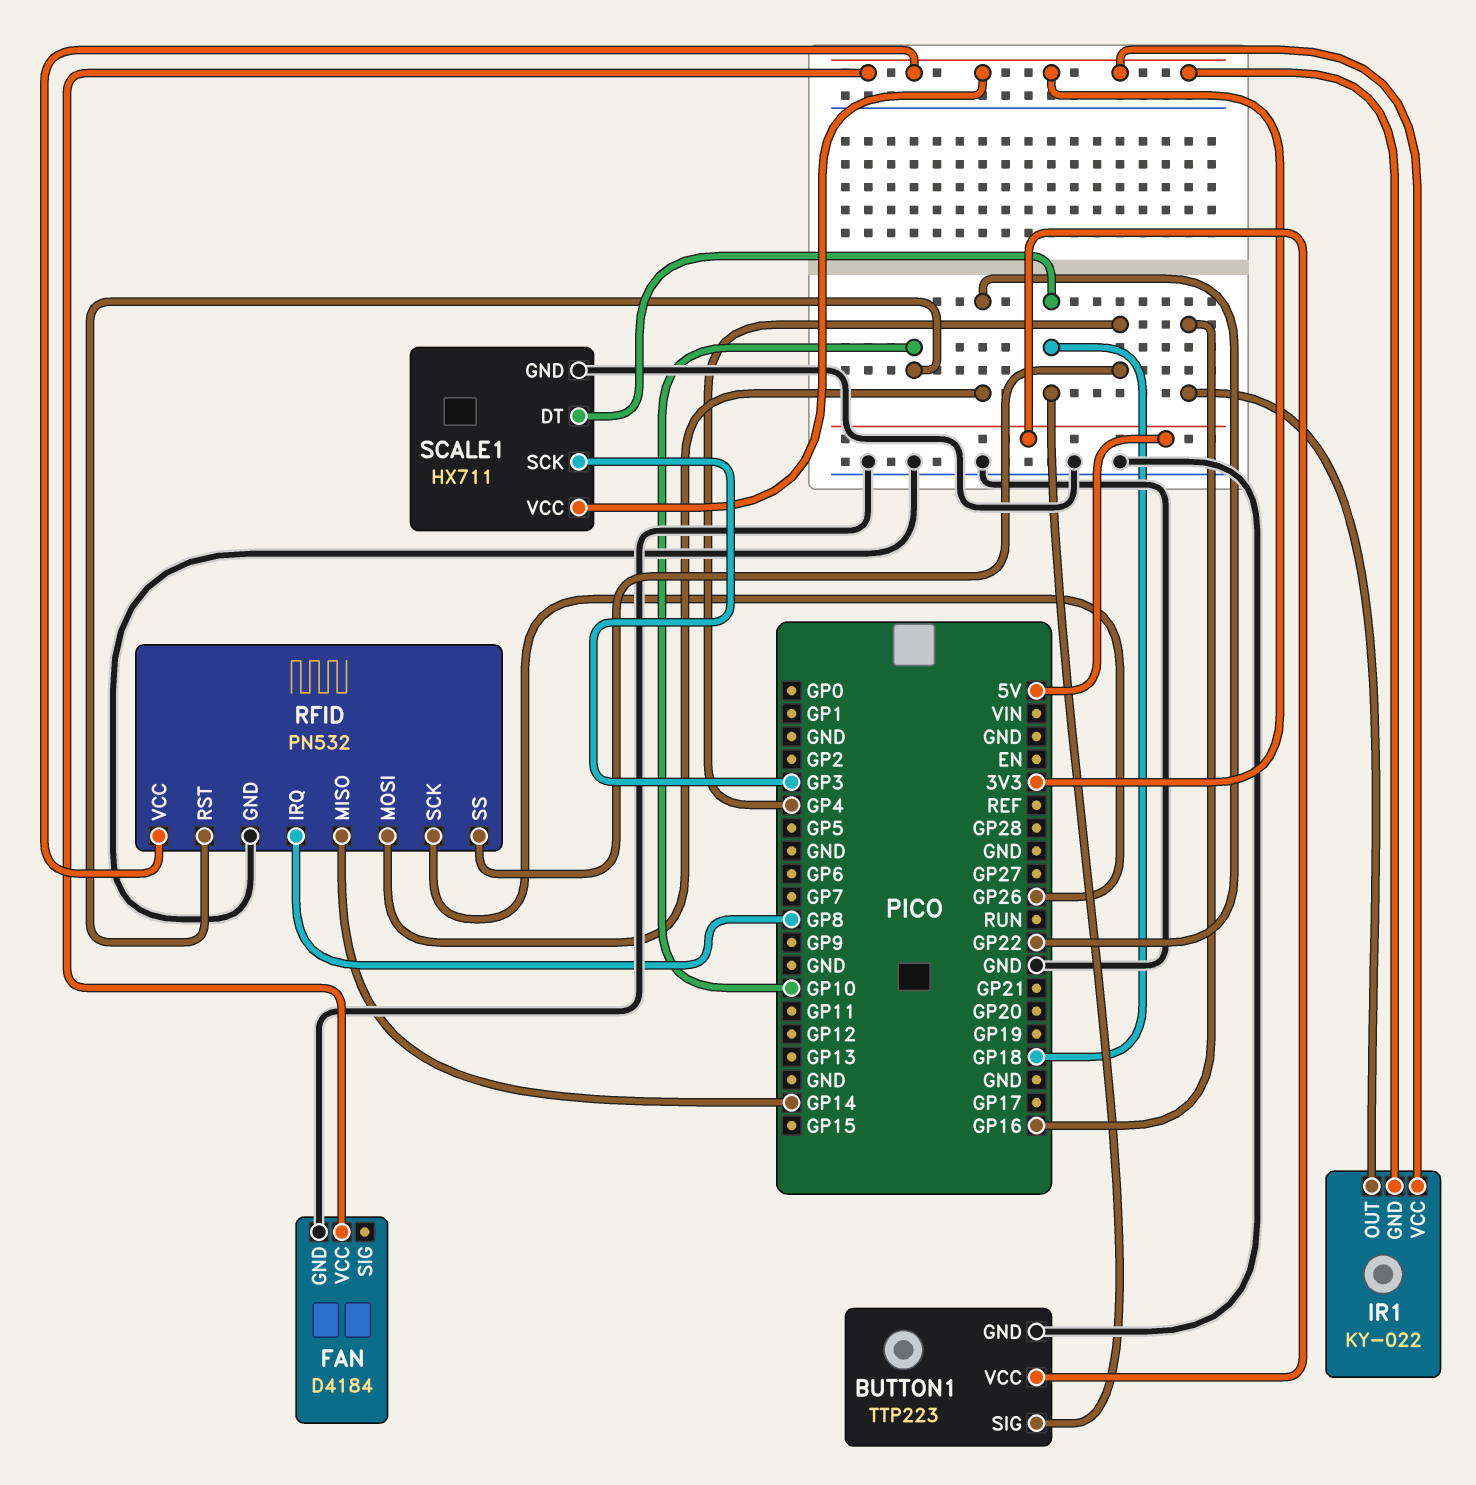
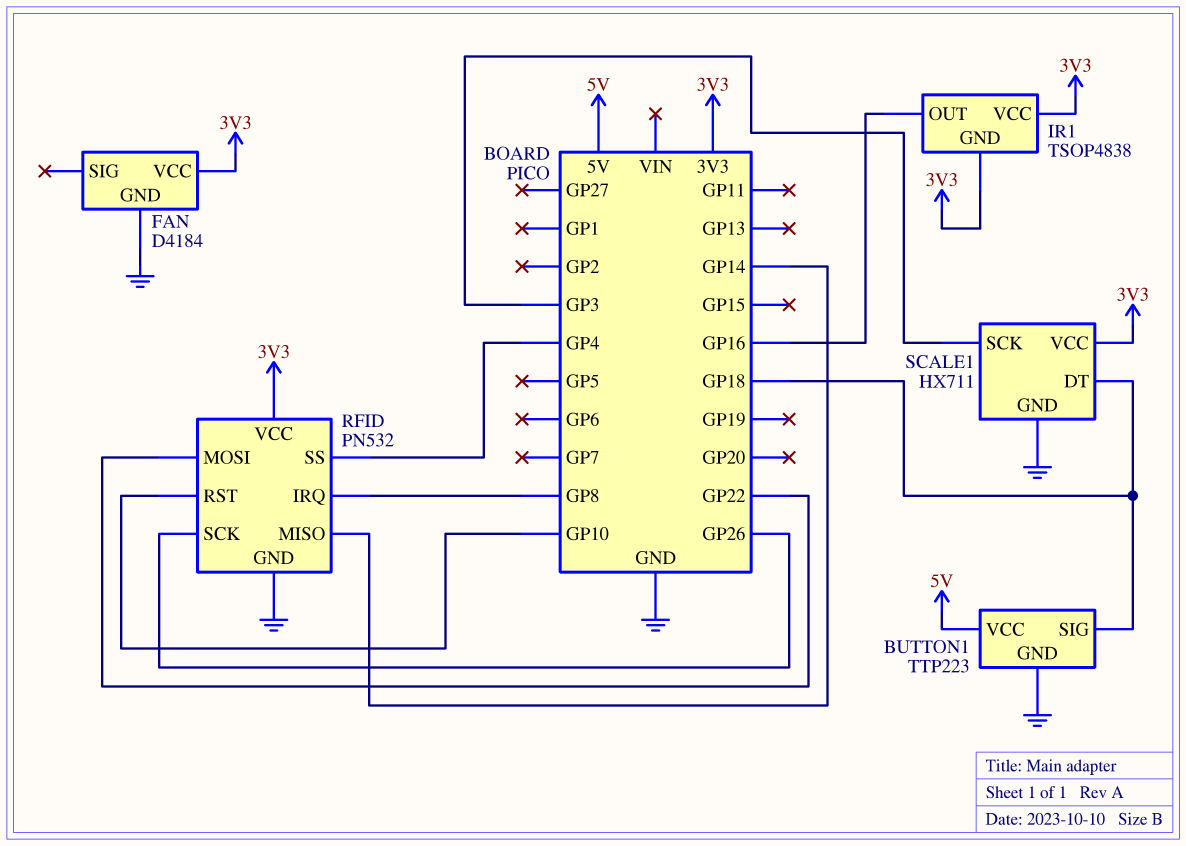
IR1: KY-022 -> TSOP4838

